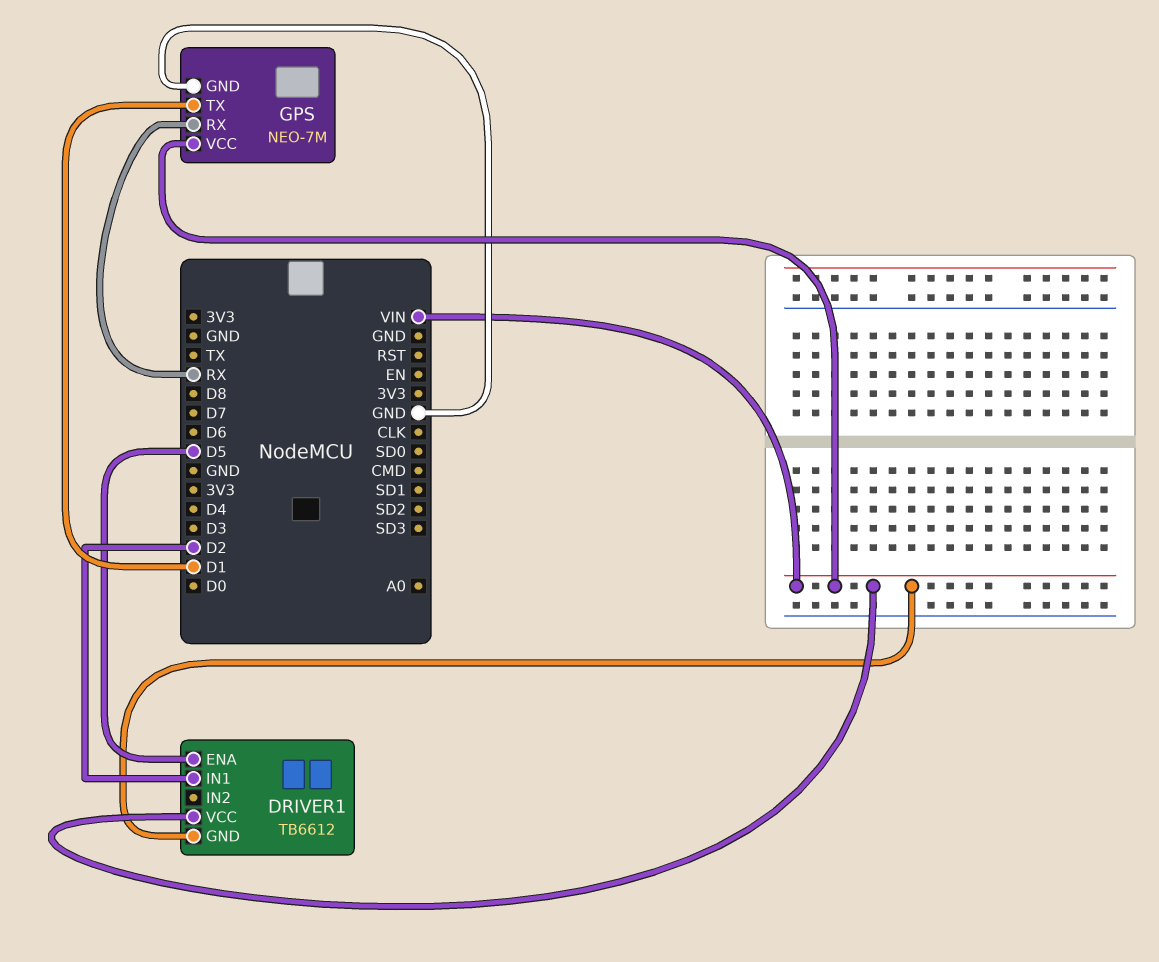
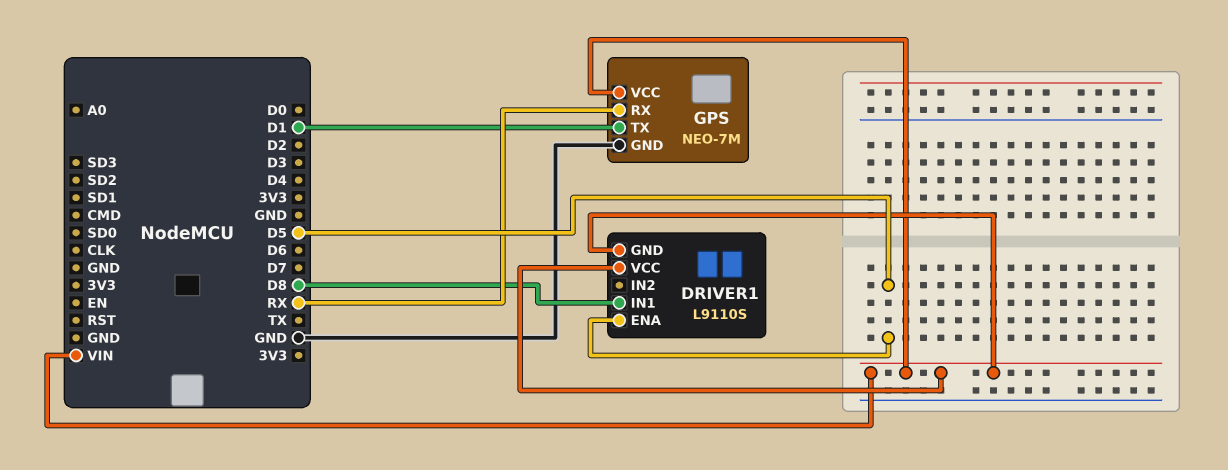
DRIVER1: TB6612 -> L9110S
DRIVER1 pin IN1: D2 -> D8

